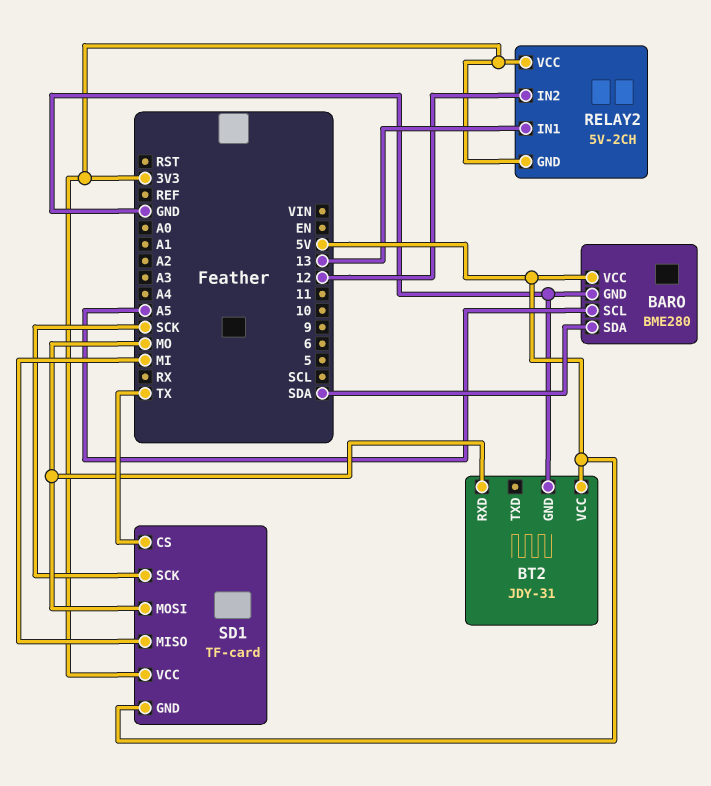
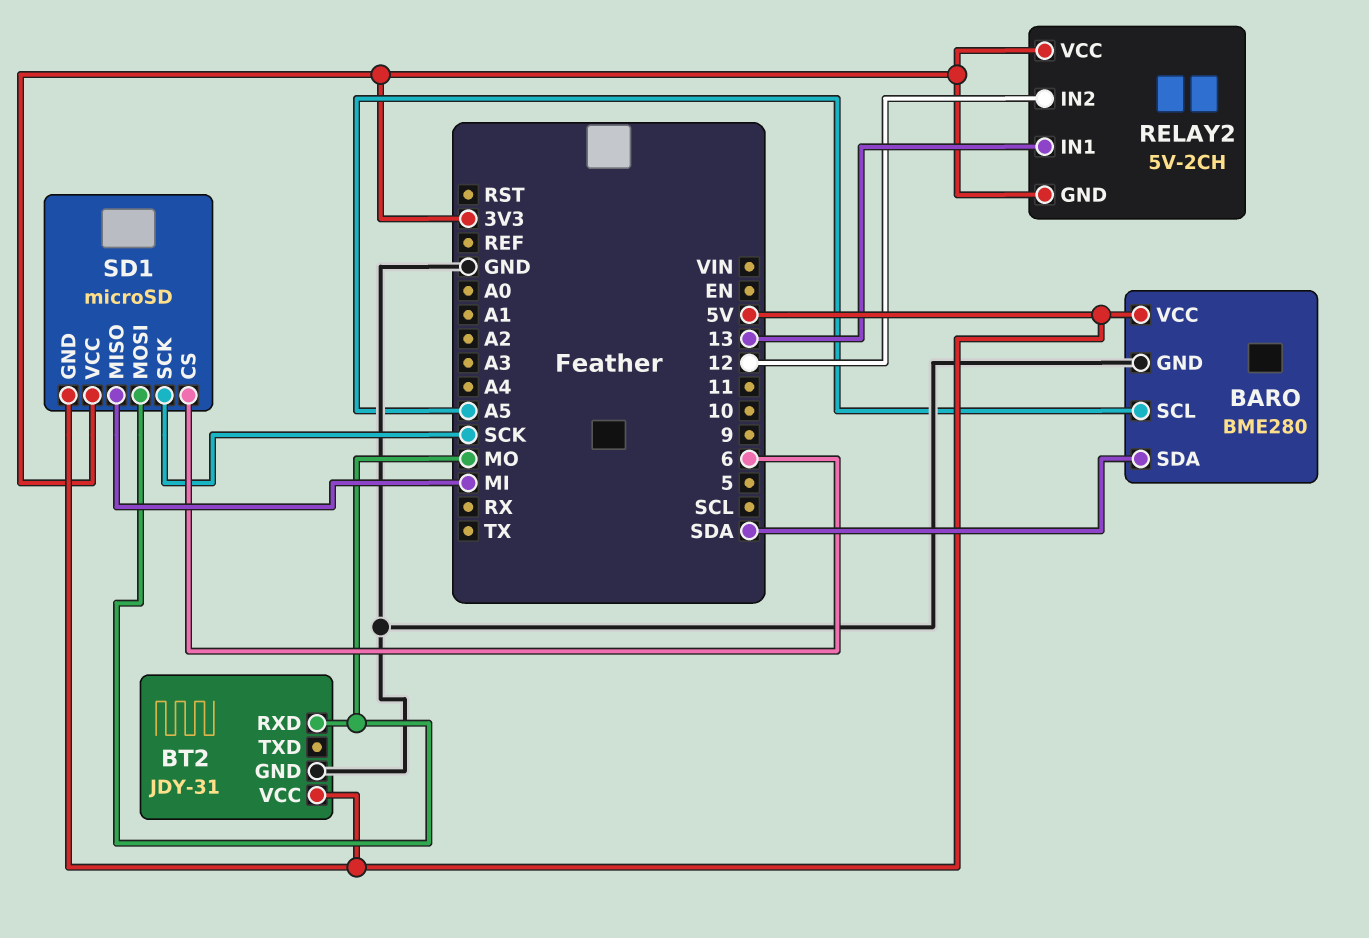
SD1: TF-card -> microSD
SD1 pin CS: TX -> 6

